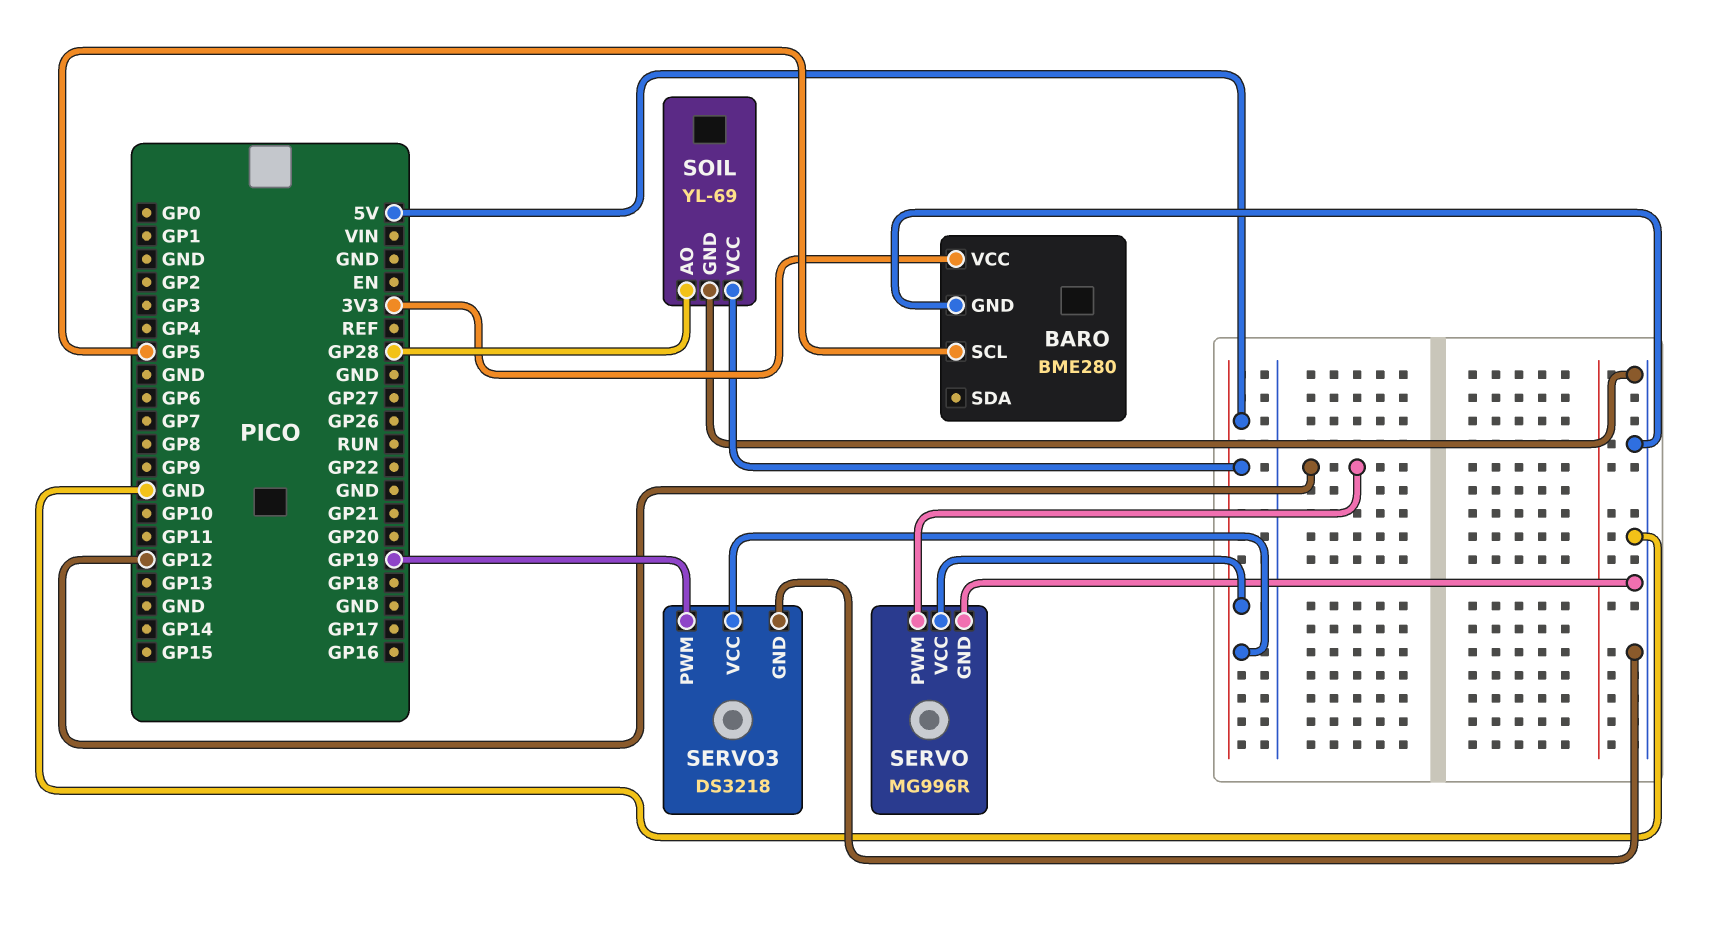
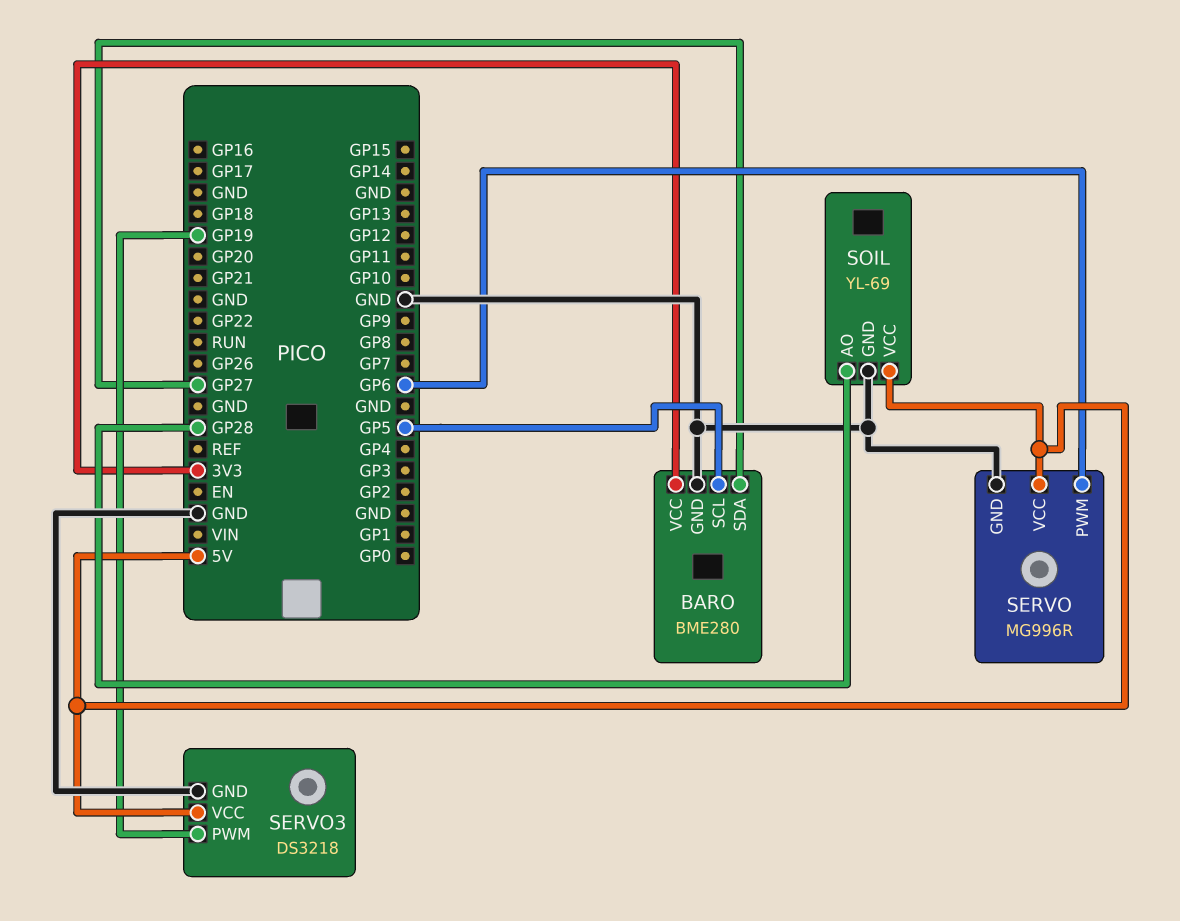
BARO pin SDA: none -> GP27
SERVO pin PWM: GP12 -> GP6

